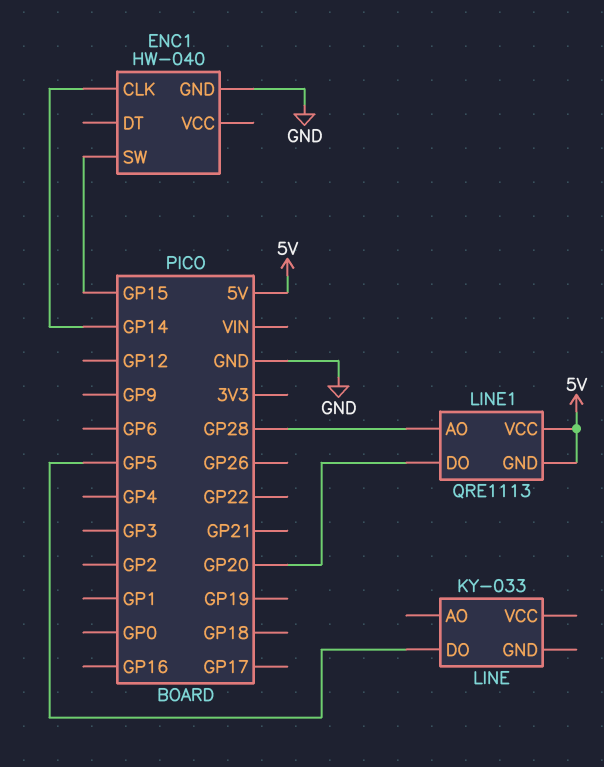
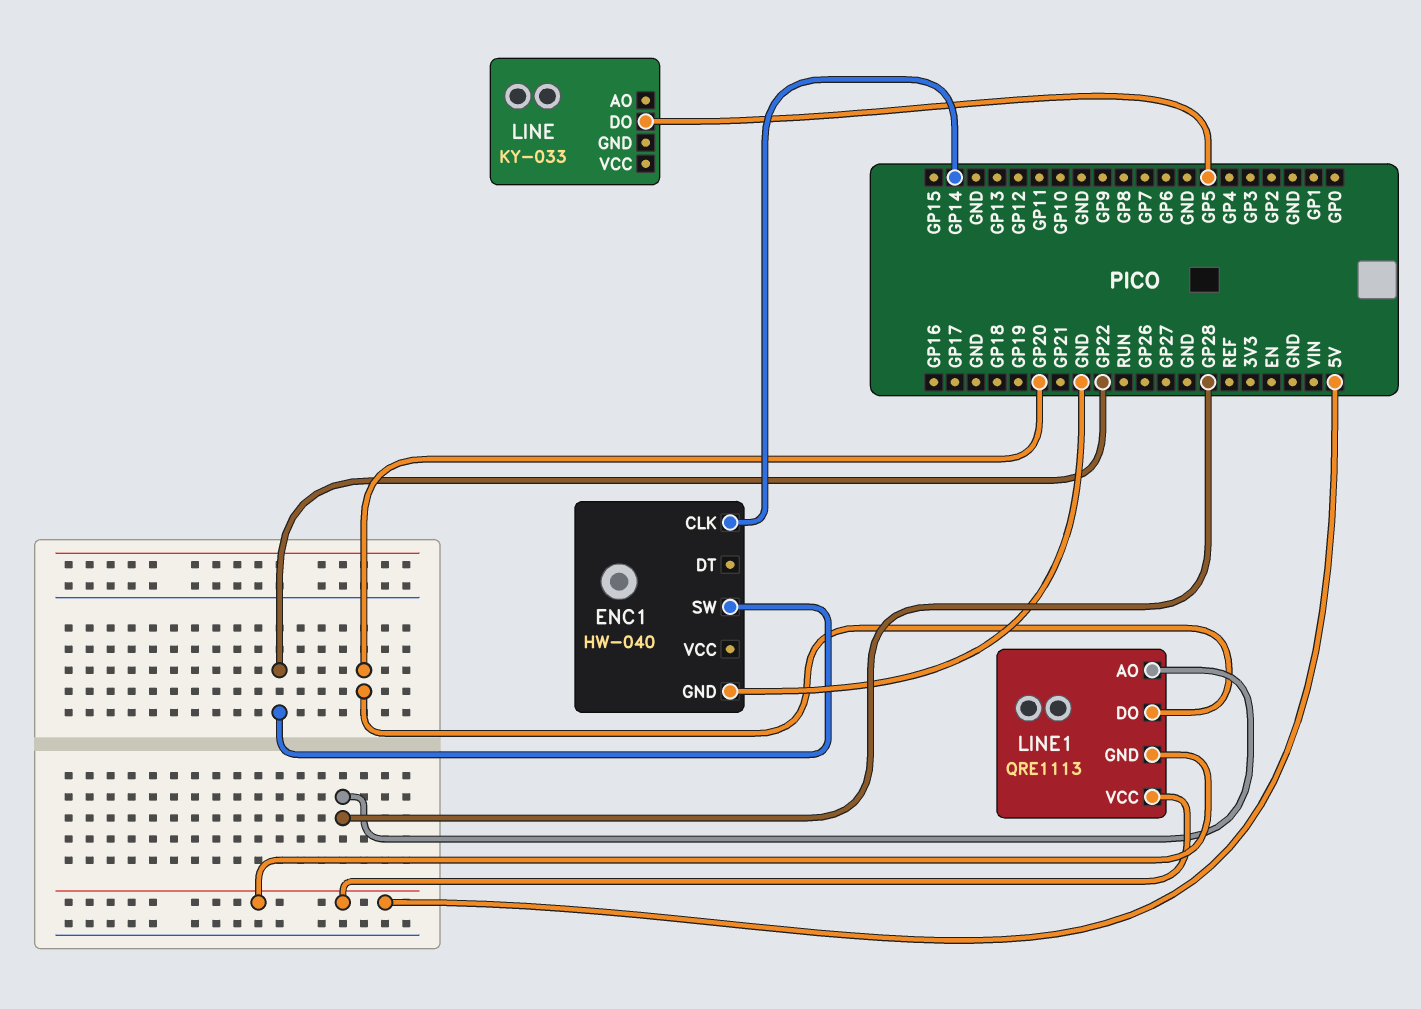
ENC1 pin SW: GP15 -> GP22

